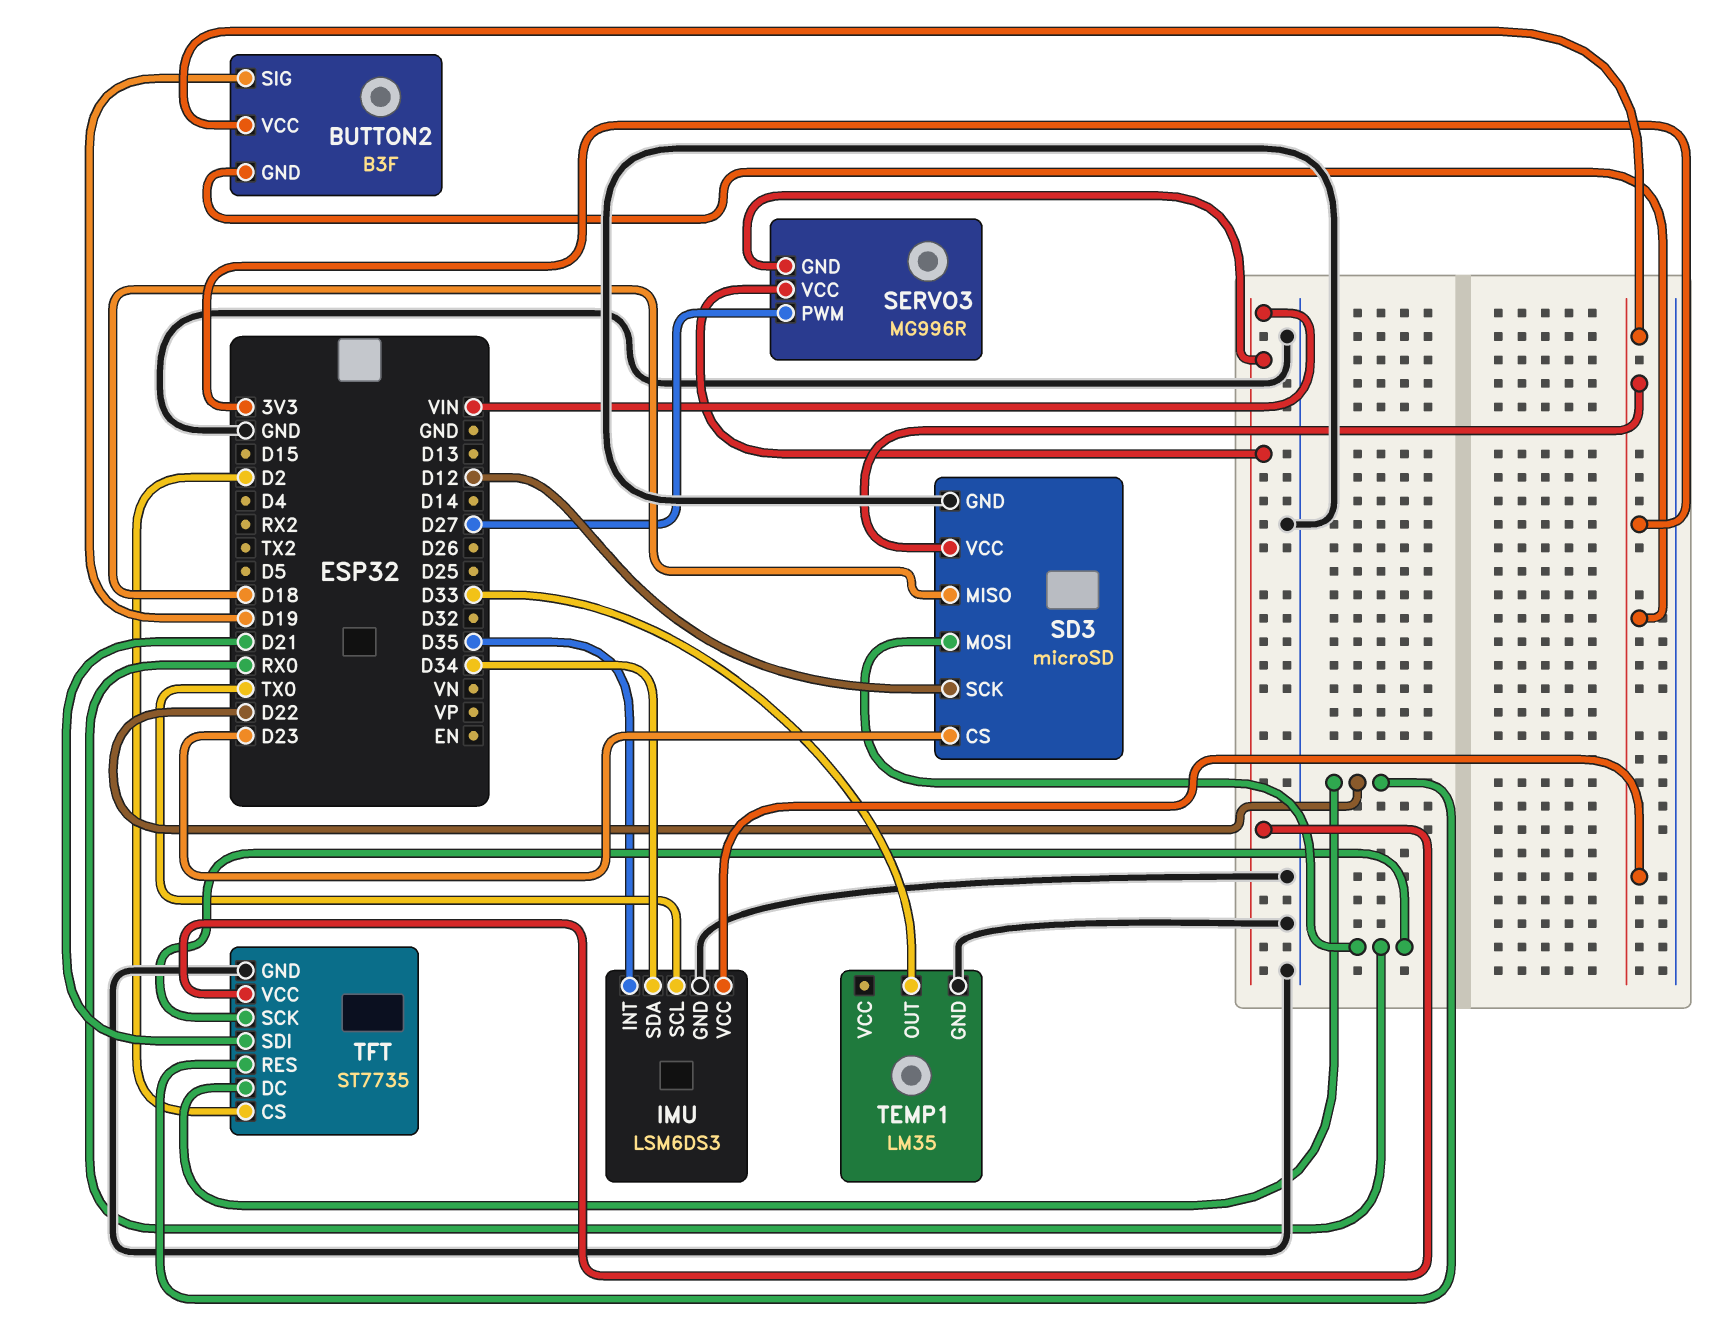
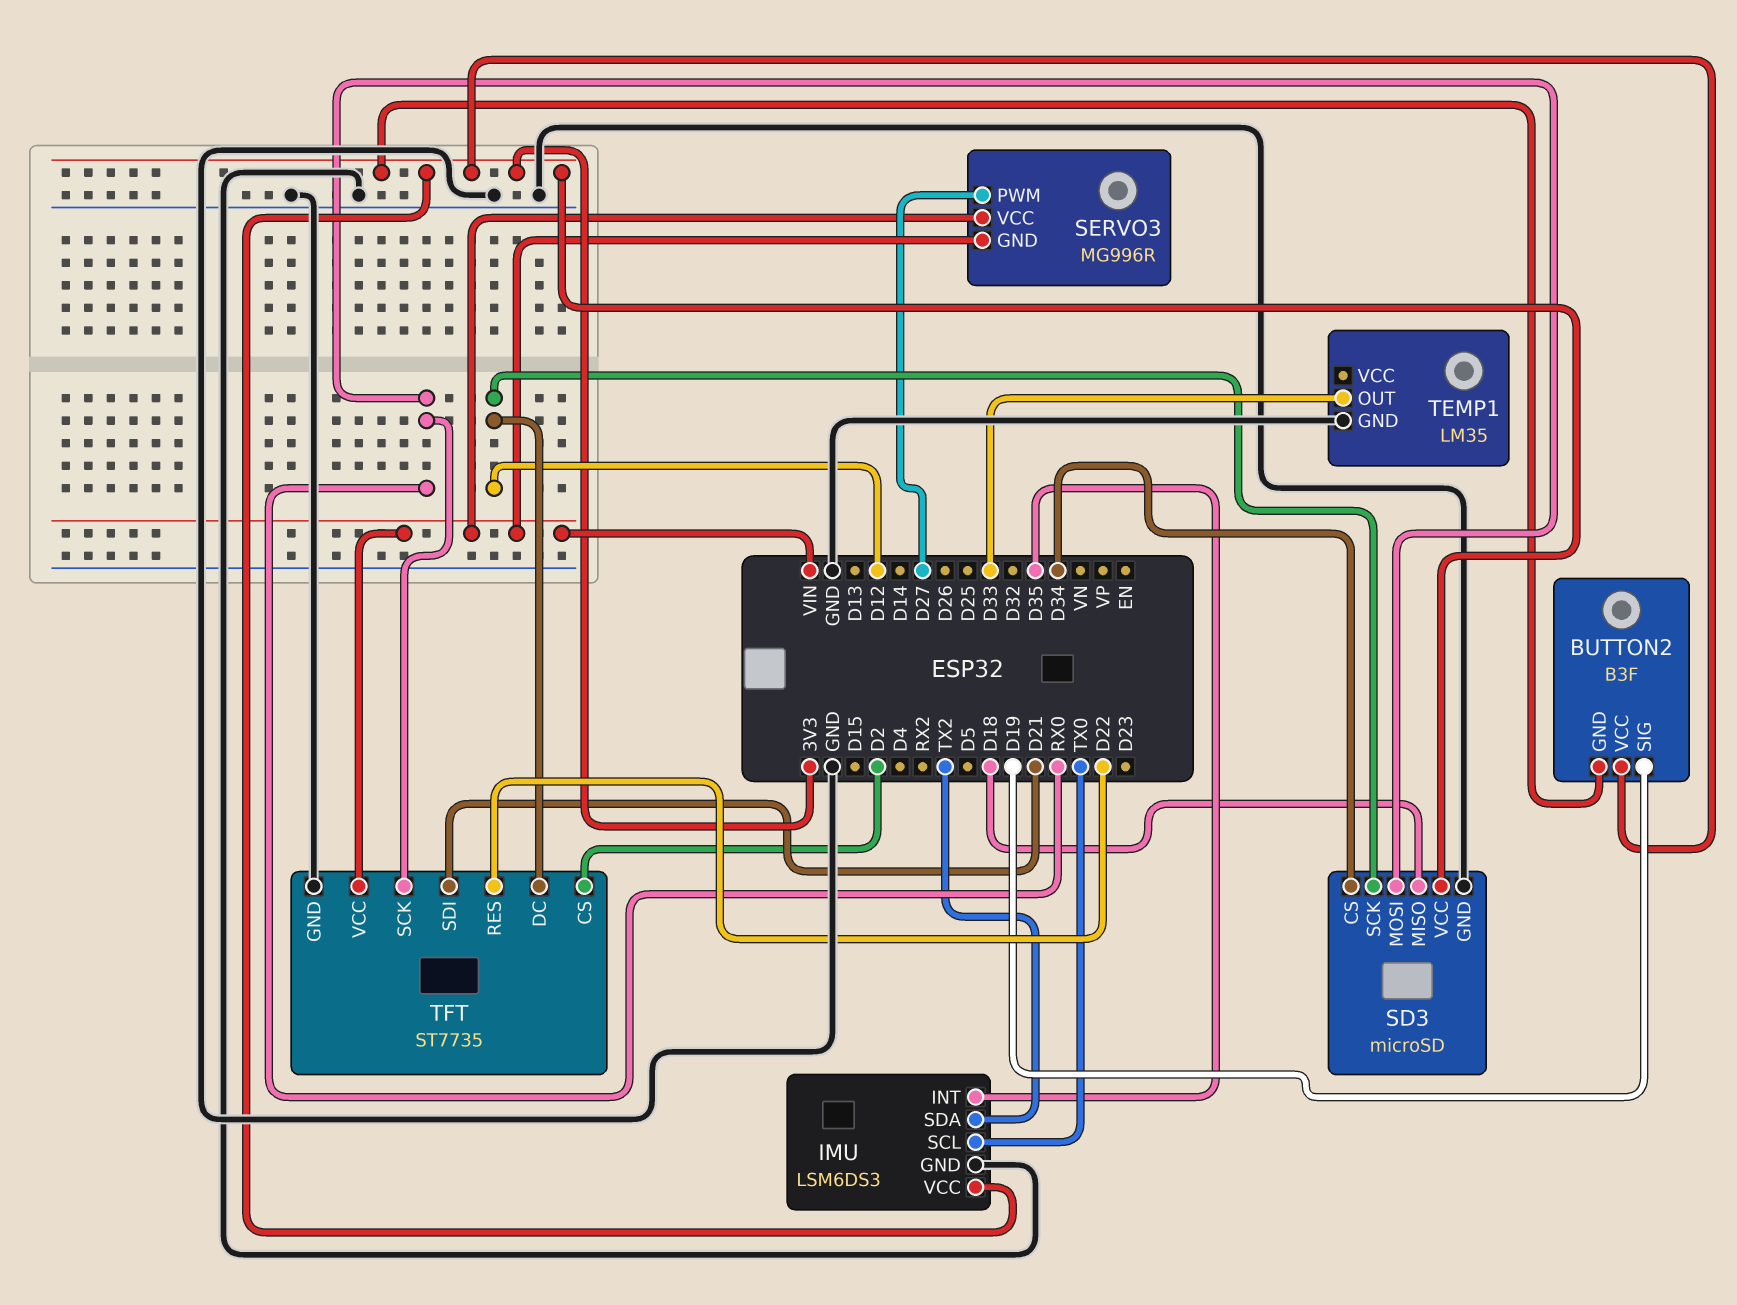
IMU pin SDA: D34 -> TX2
SD3 pin CS: D23 -> D34
TFT pin DC: D22 -> D12

